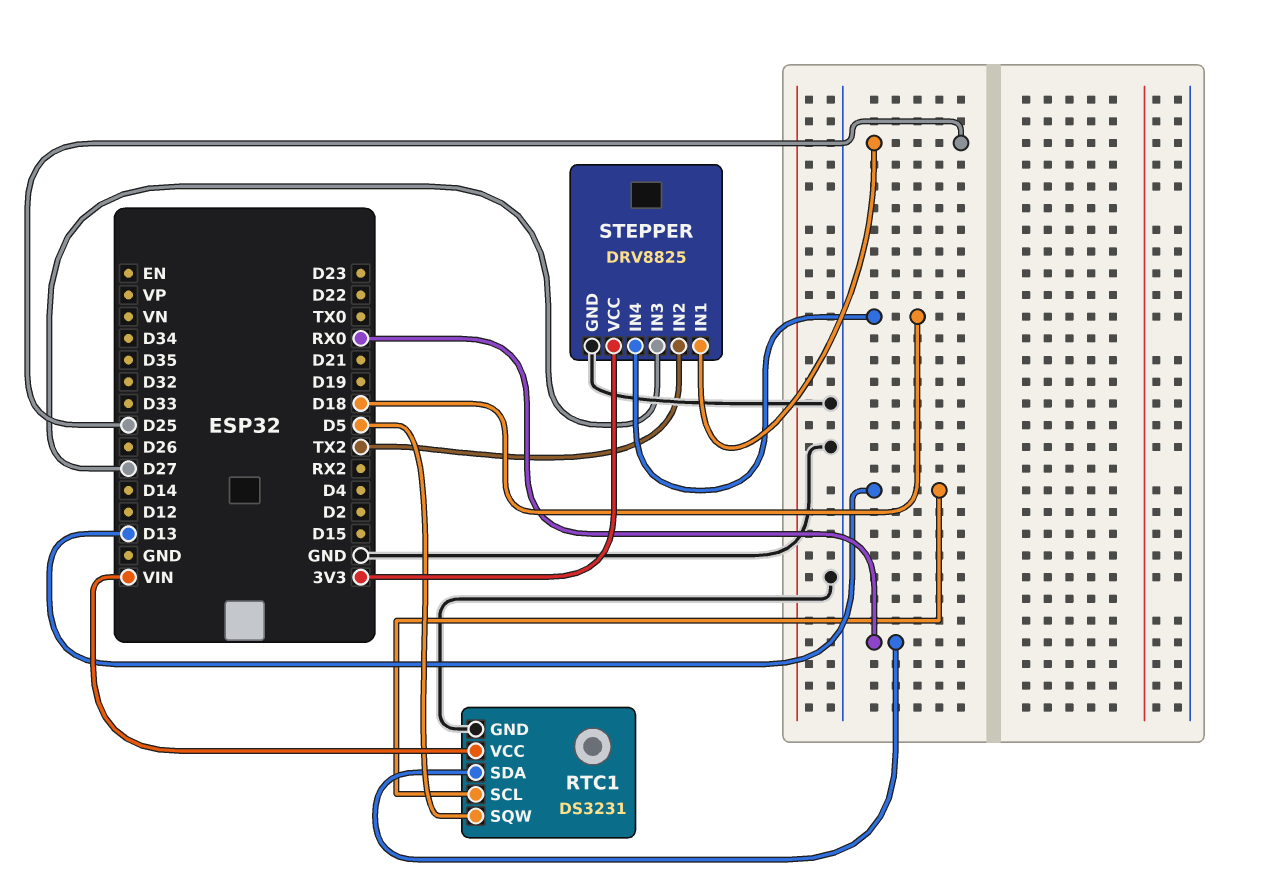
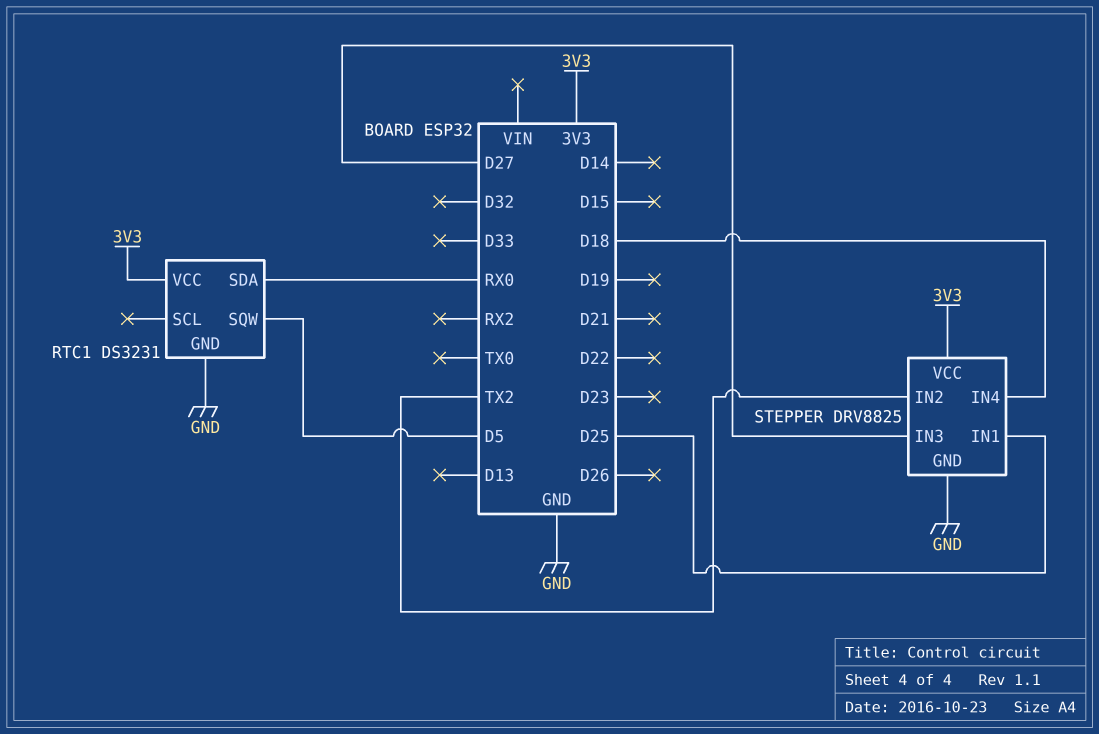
RTC1 pin SCL: D13 -> none
RTC1 pin VCC: VIN -> 3V3

